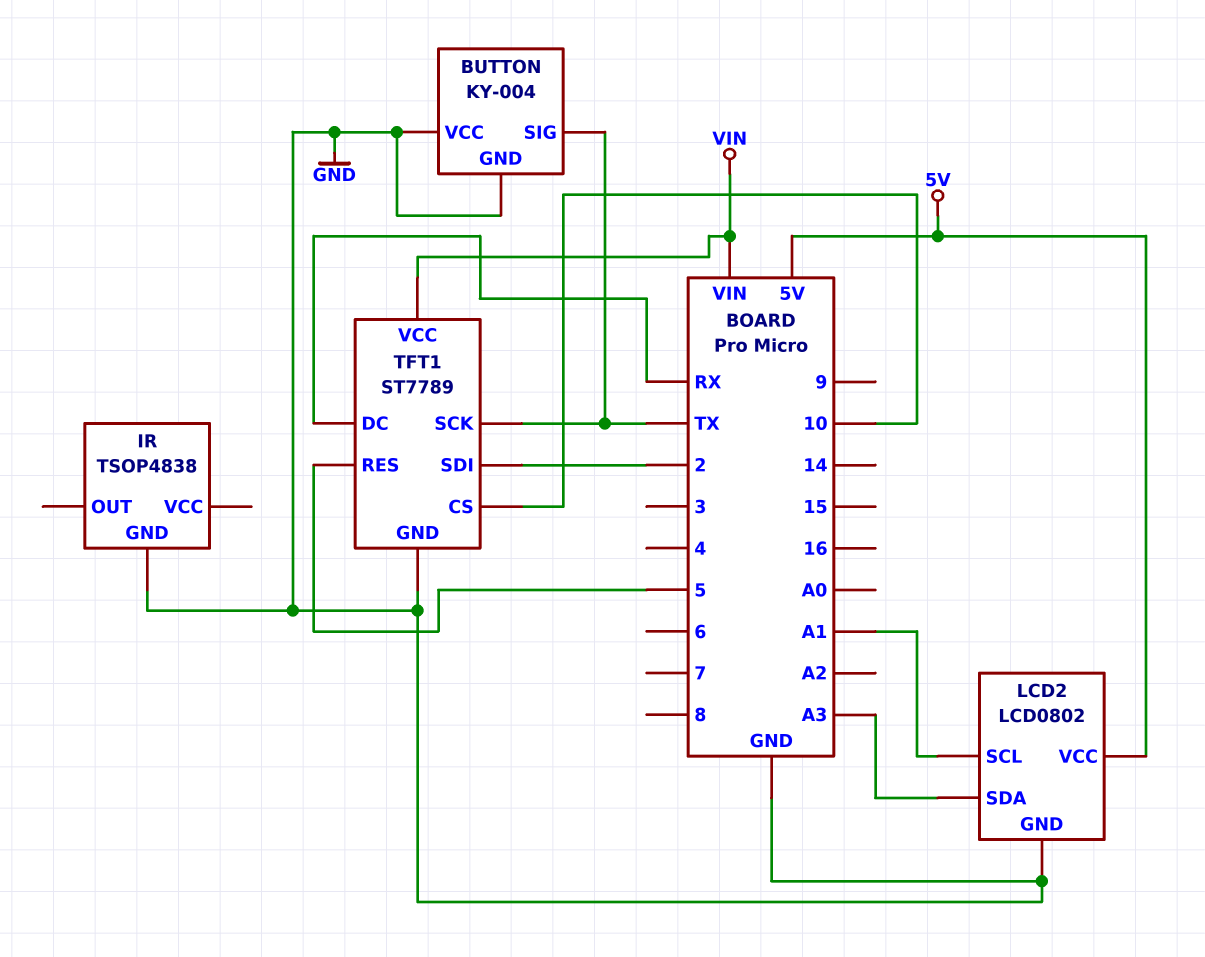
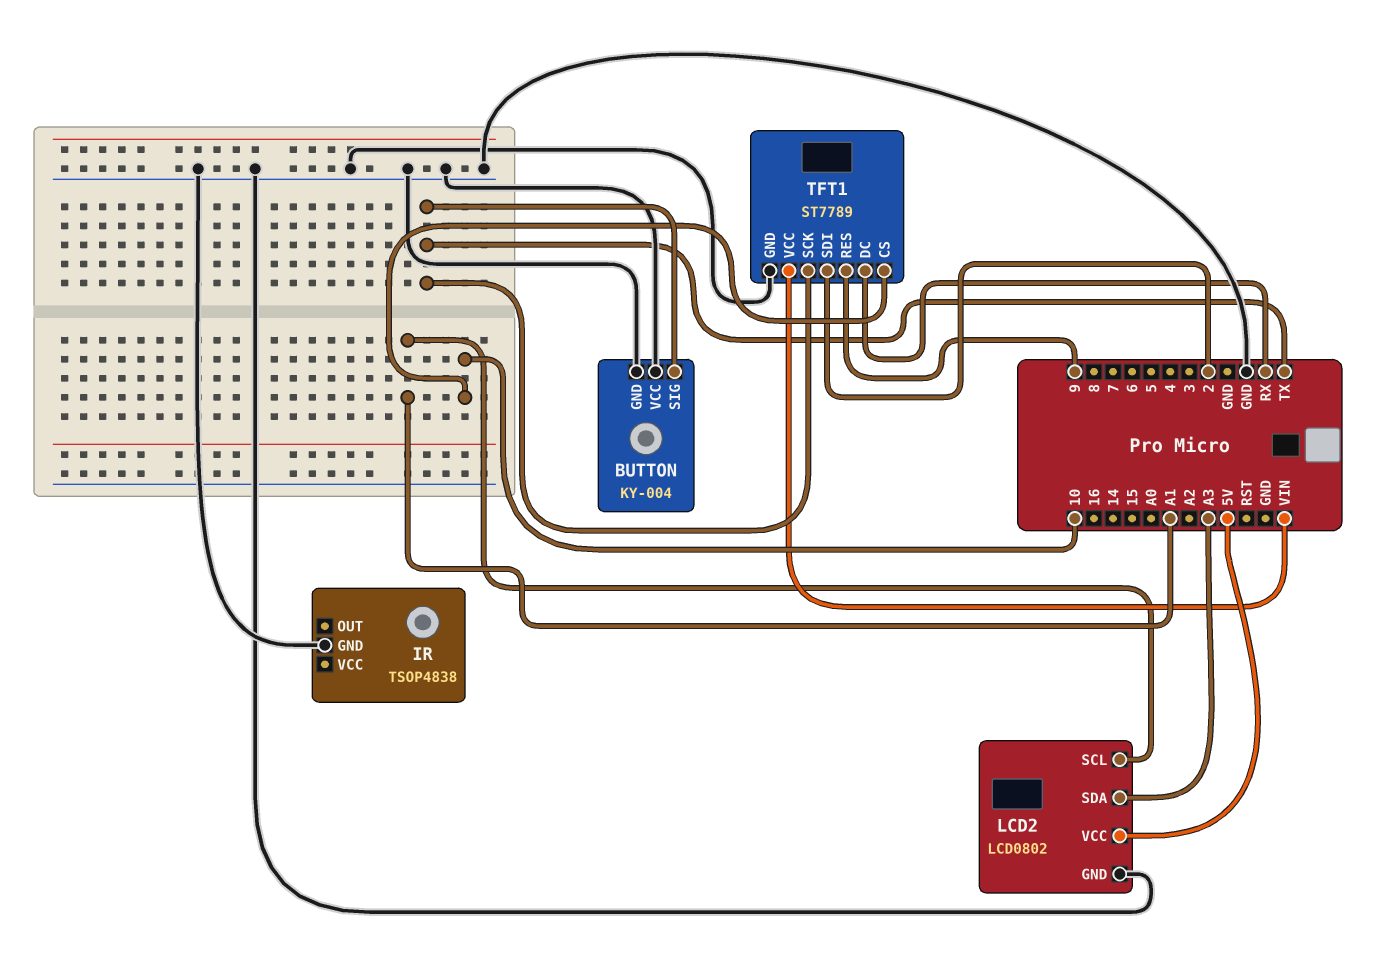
TFT1 pin RES: 5 -> 9

